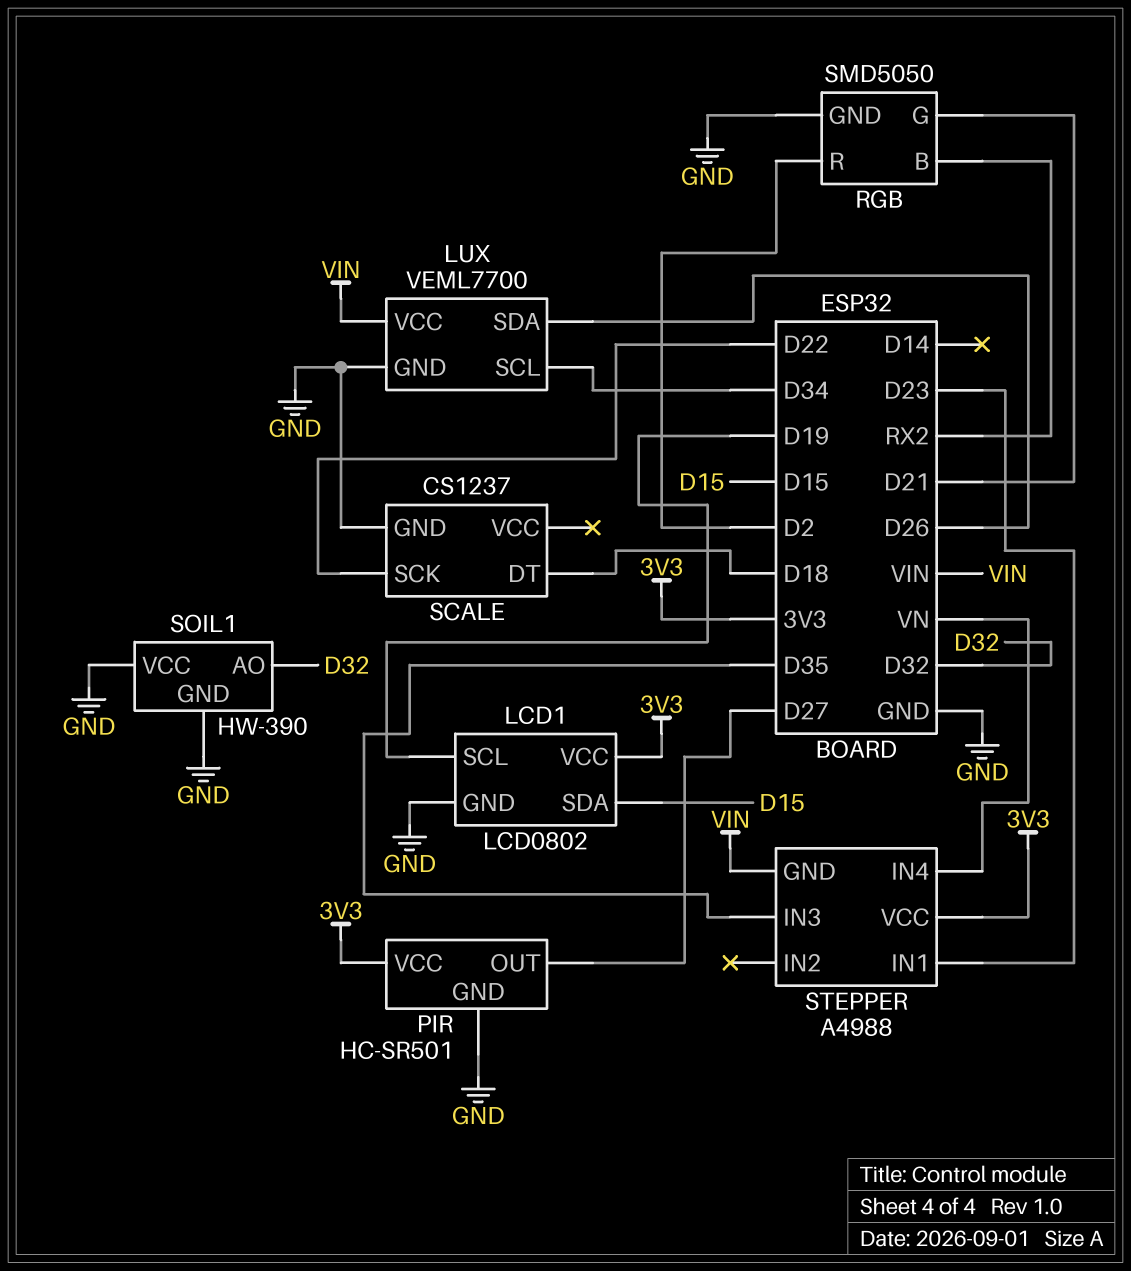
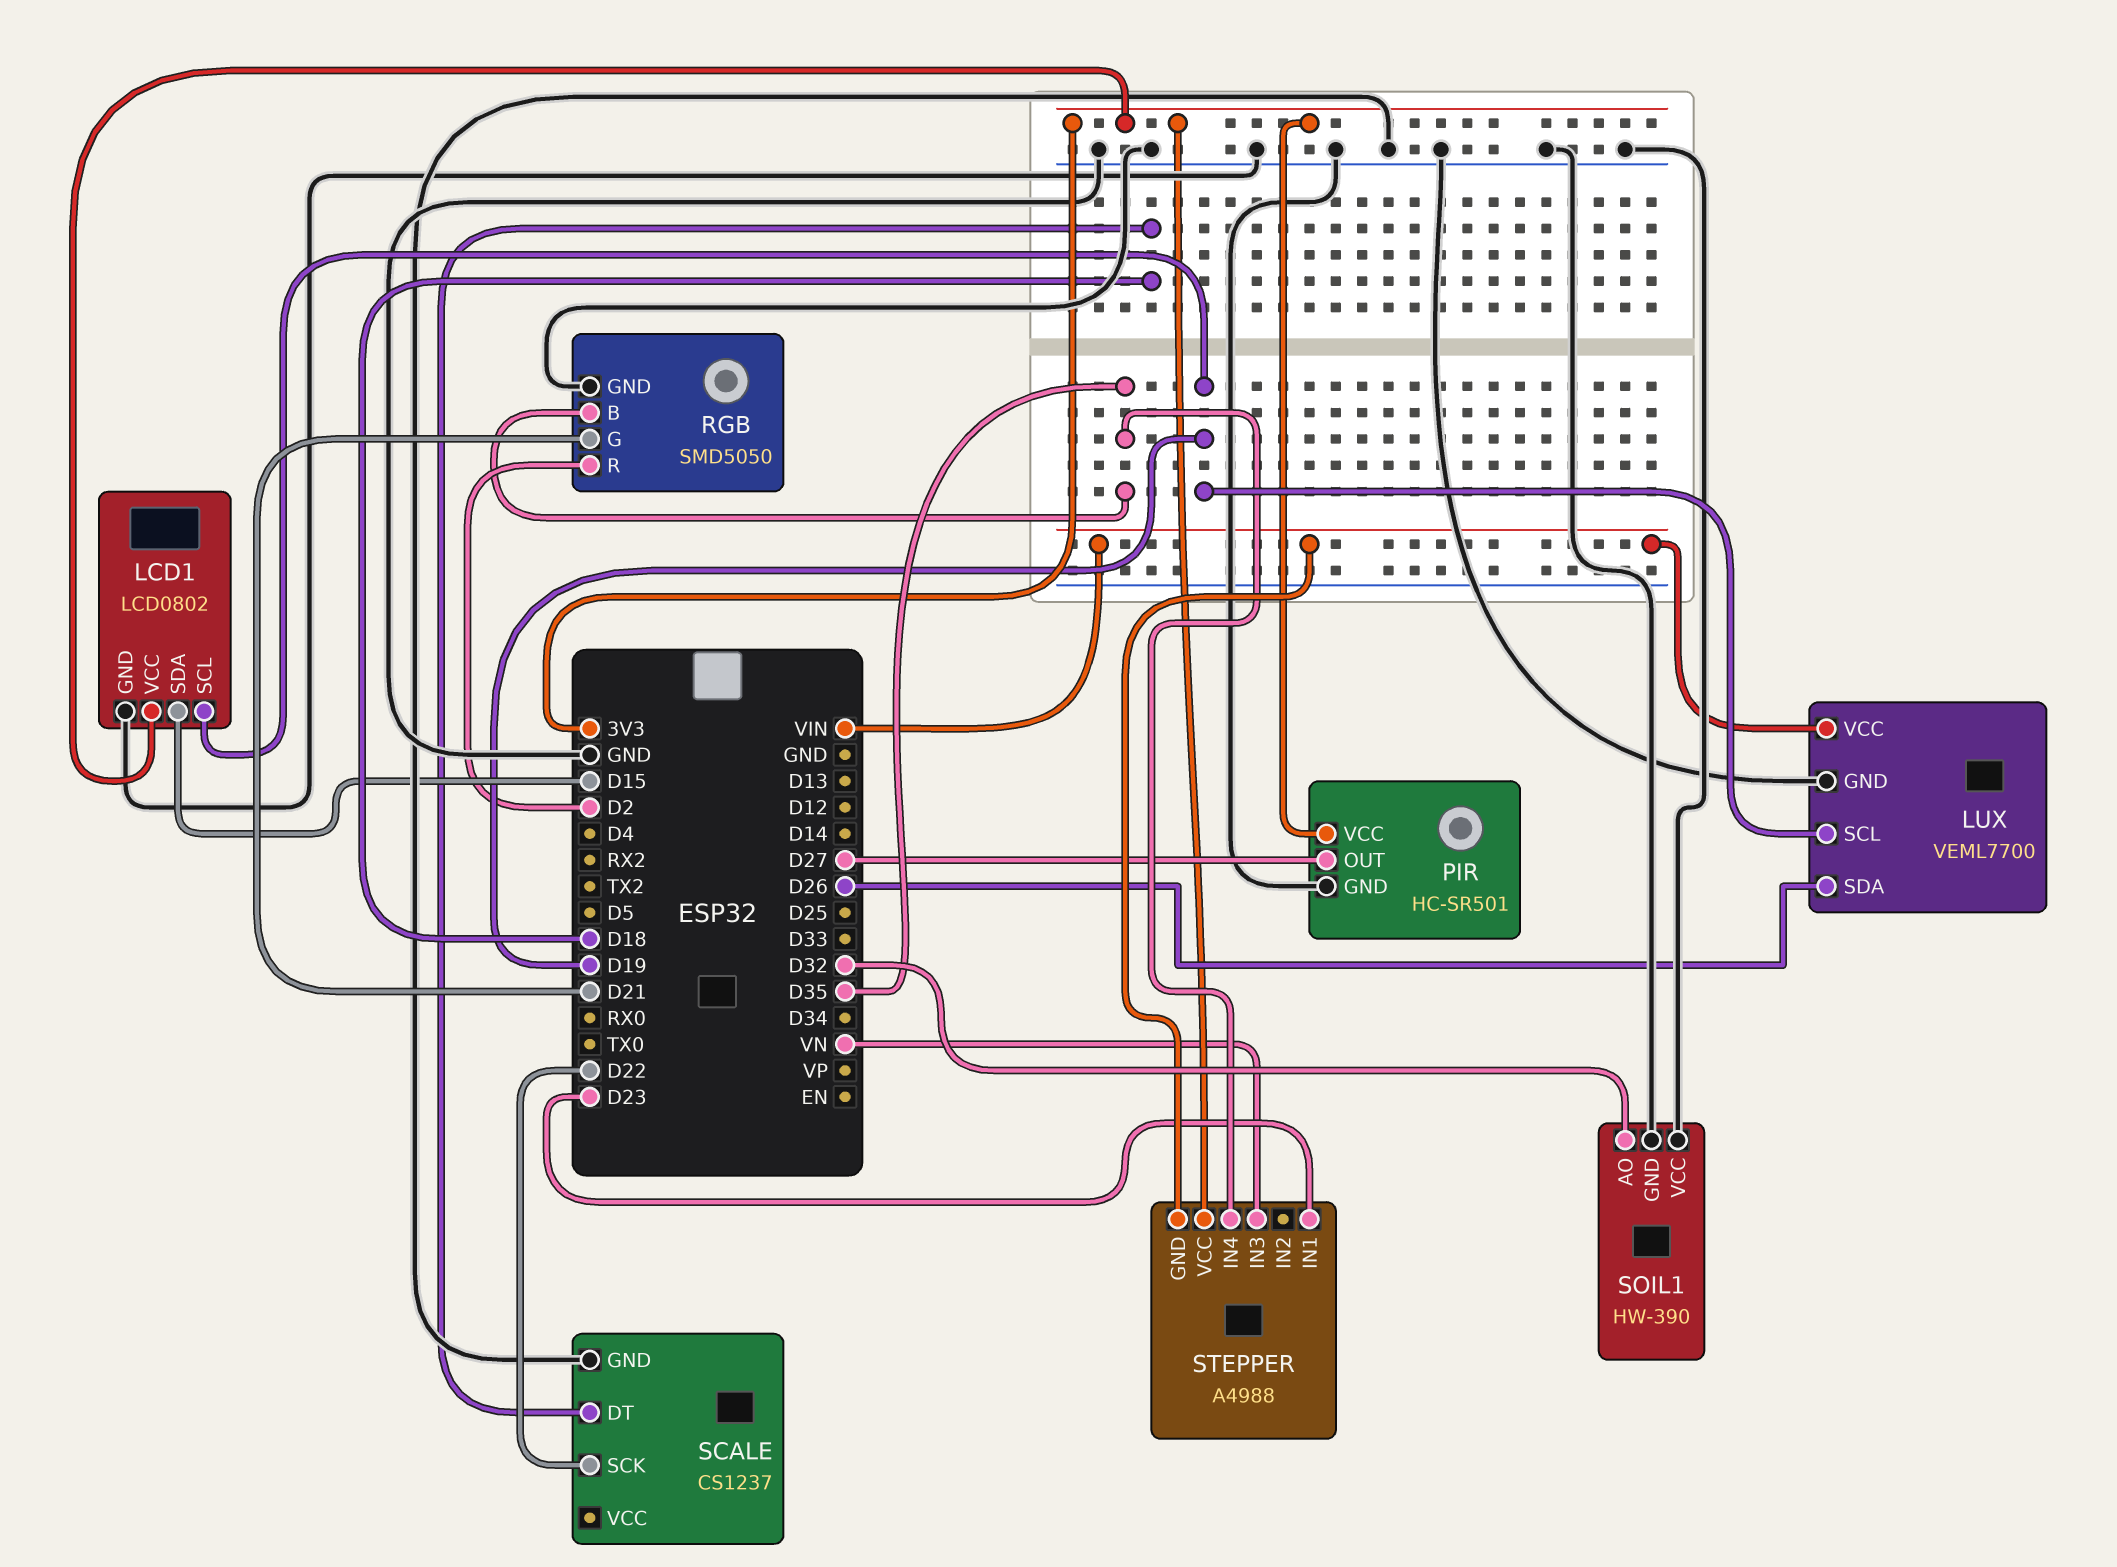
LUX pin SCL: D34 -> D19
RGB pin B: RX2 -> D35
STEPPER pin IN3: D35 -> VN
STEPPER pin IN4: VN -> D35

